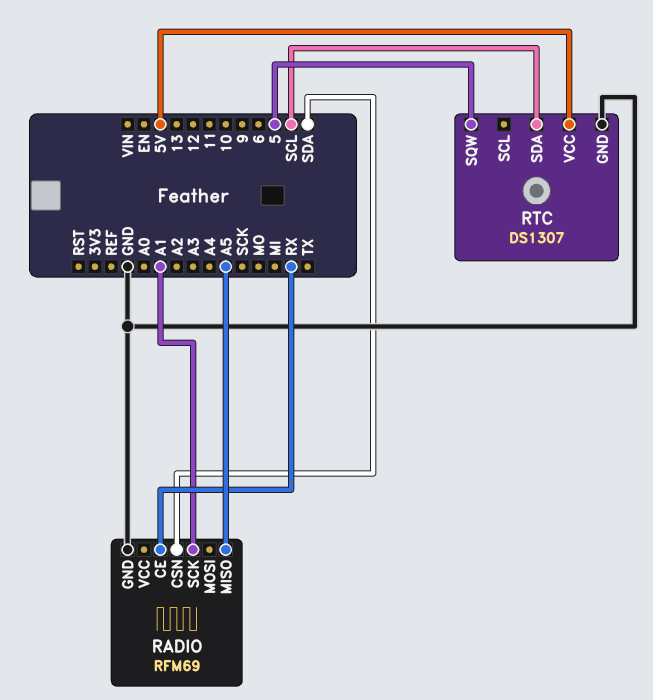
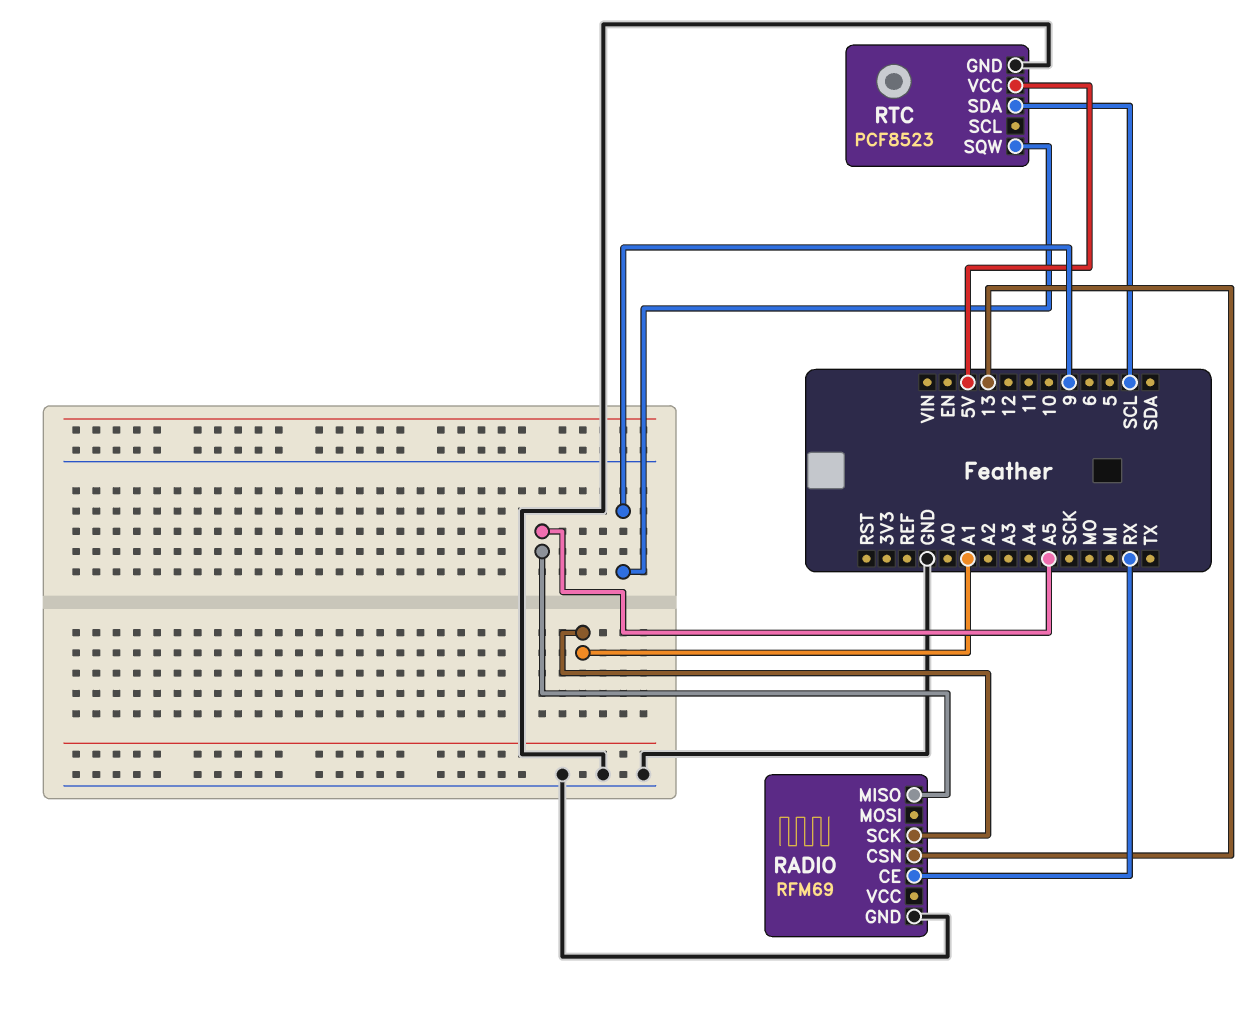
RADIO pin CSN: SDA -> 13
RTC: DS1307 -> PCF8523
RTC pin SQW: 5 -> 9

